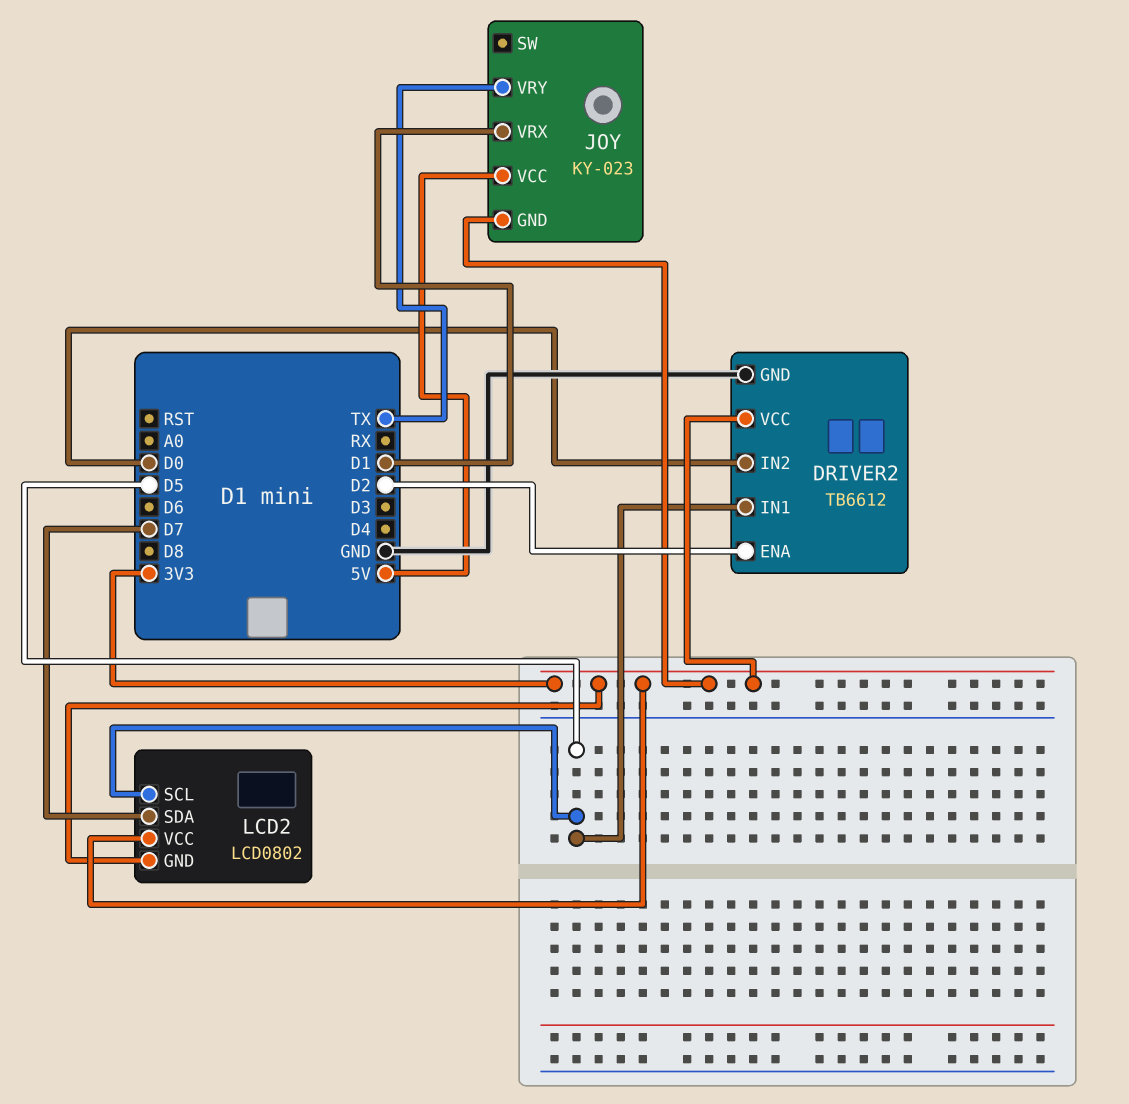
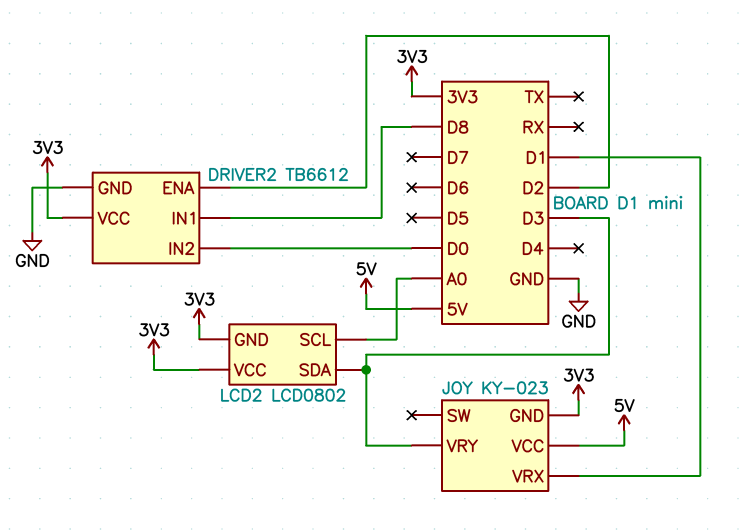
DRIVER2 pin IN1: D5 -> D8
JOY pin VRY: TX -> D3
LCD2 pin SCL: D5 -> A0
LCD2 pin SDA: D7 -> D3

